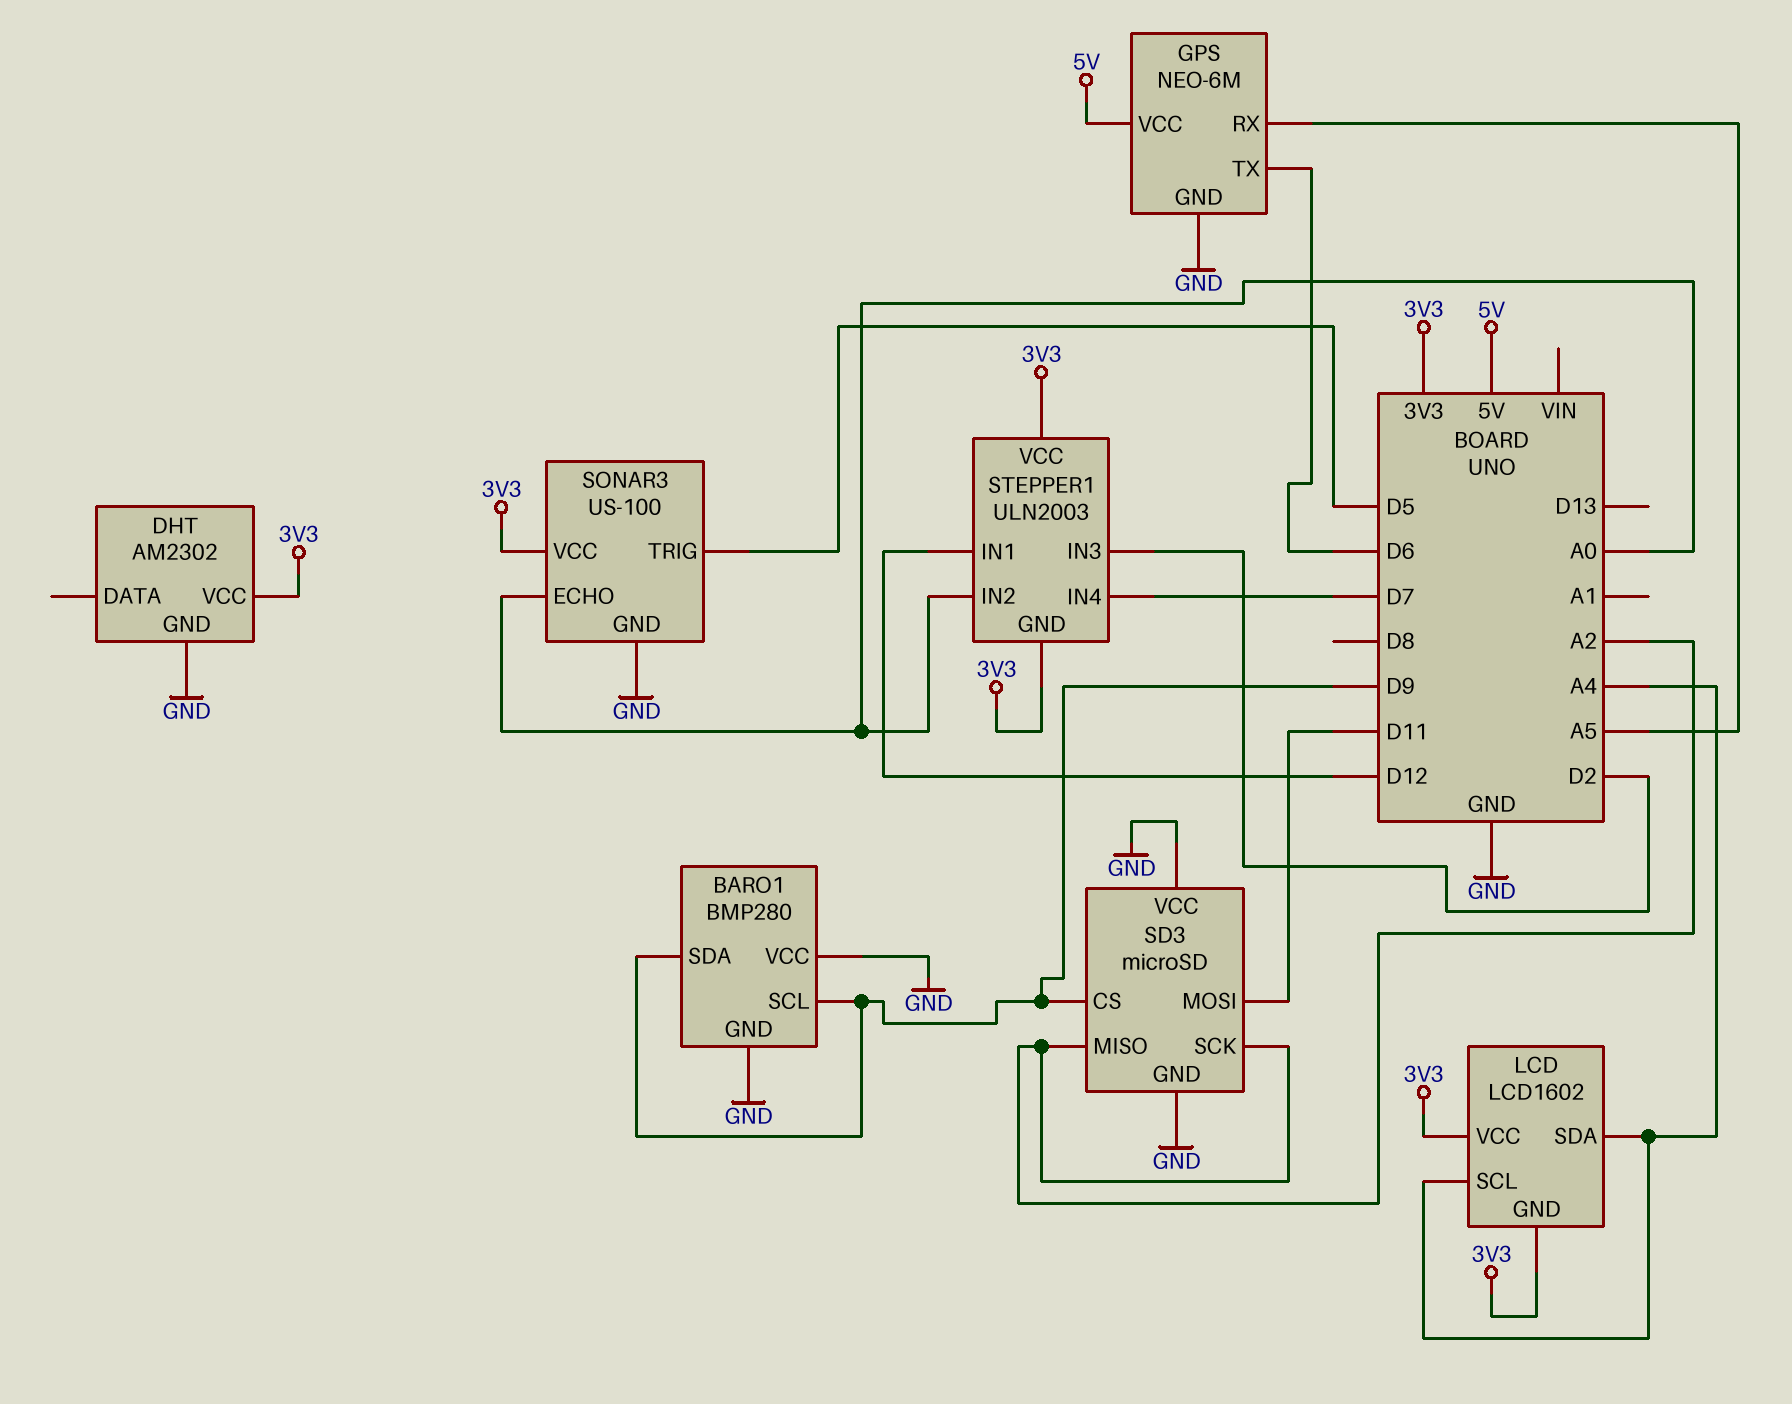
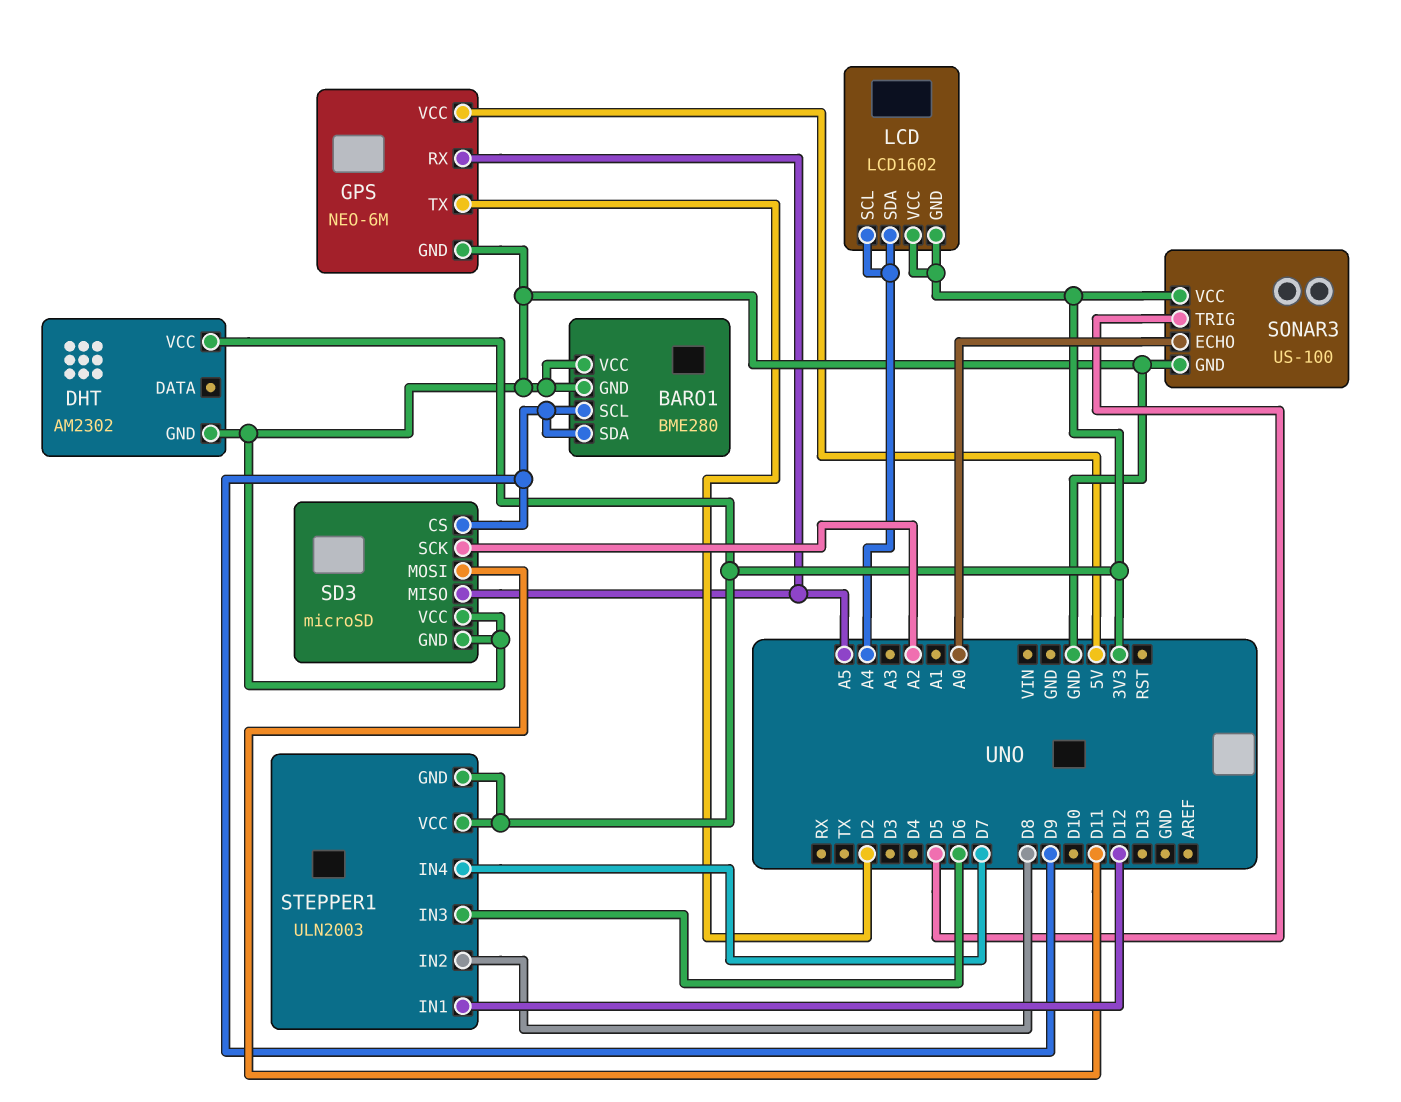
BARO1: BMP280 -> BME280
GPS pin TX: D6 -> D2
SD3 pin MISO: A2 -> A5
STEPPER1 pin IN2: A0 -> D8
STEPPER1 pin IN3: D2 -> D6

